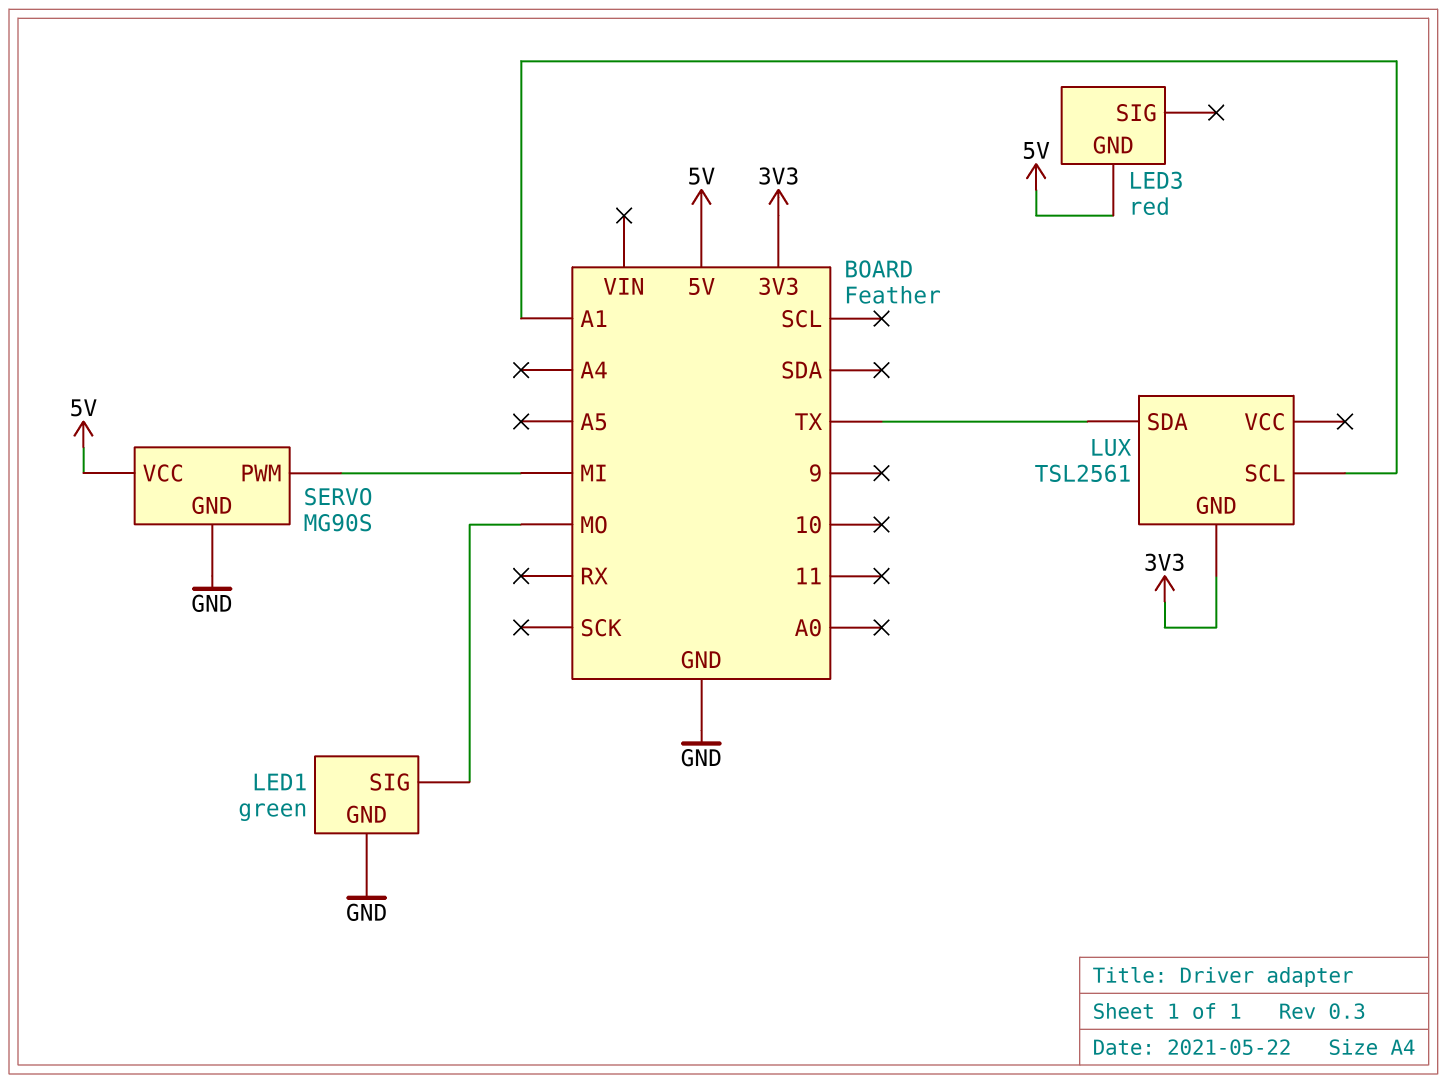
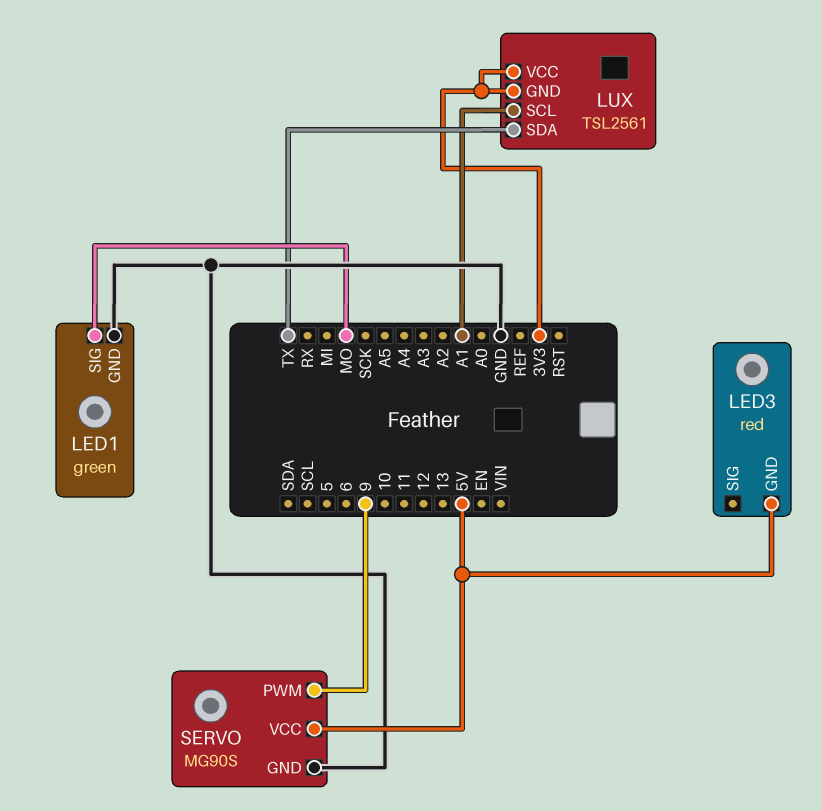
LUX pin VCC: none -> 3V3
SERVO pin PWM: MI -> 9

